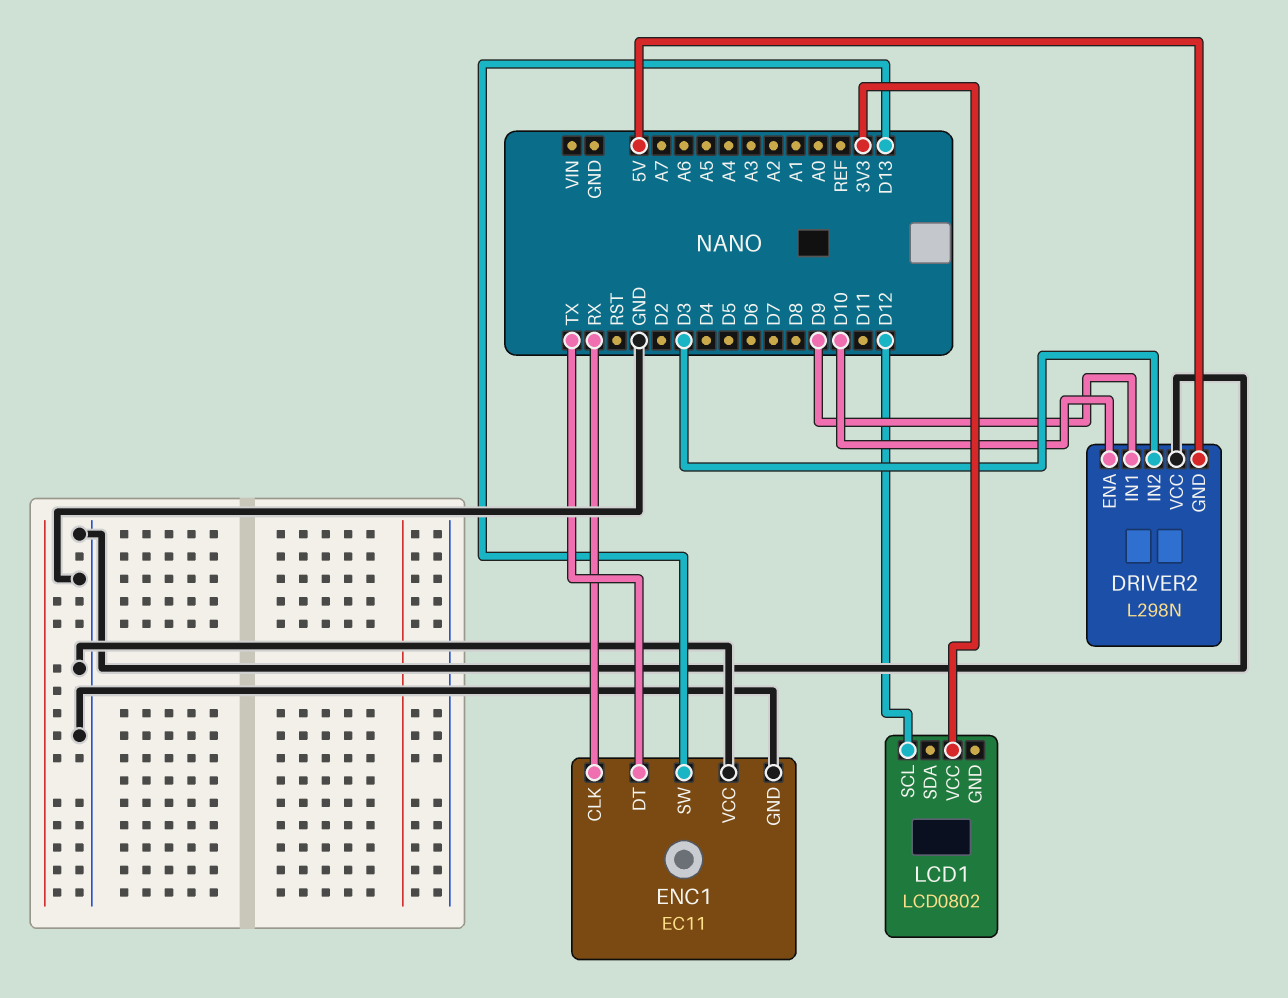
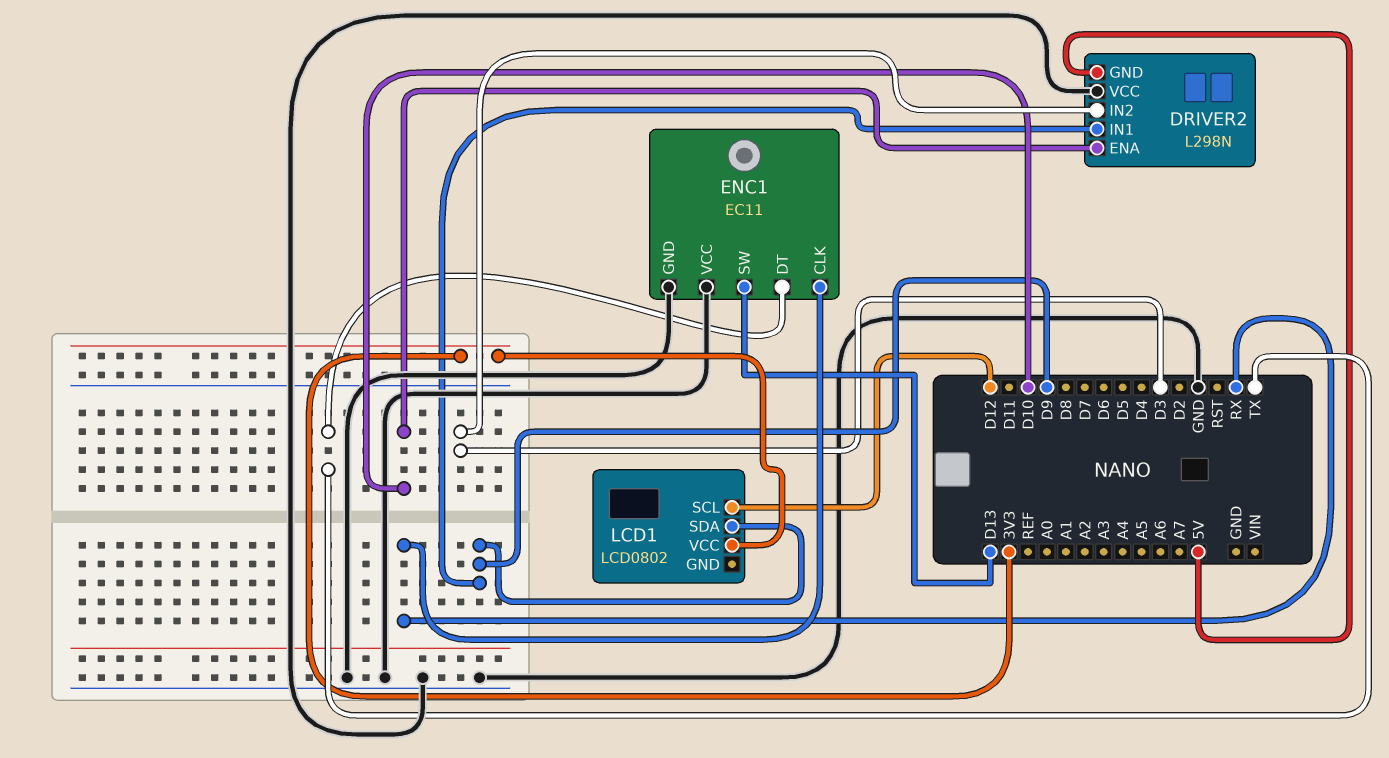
LCD1 pin SDA: none -> D9

